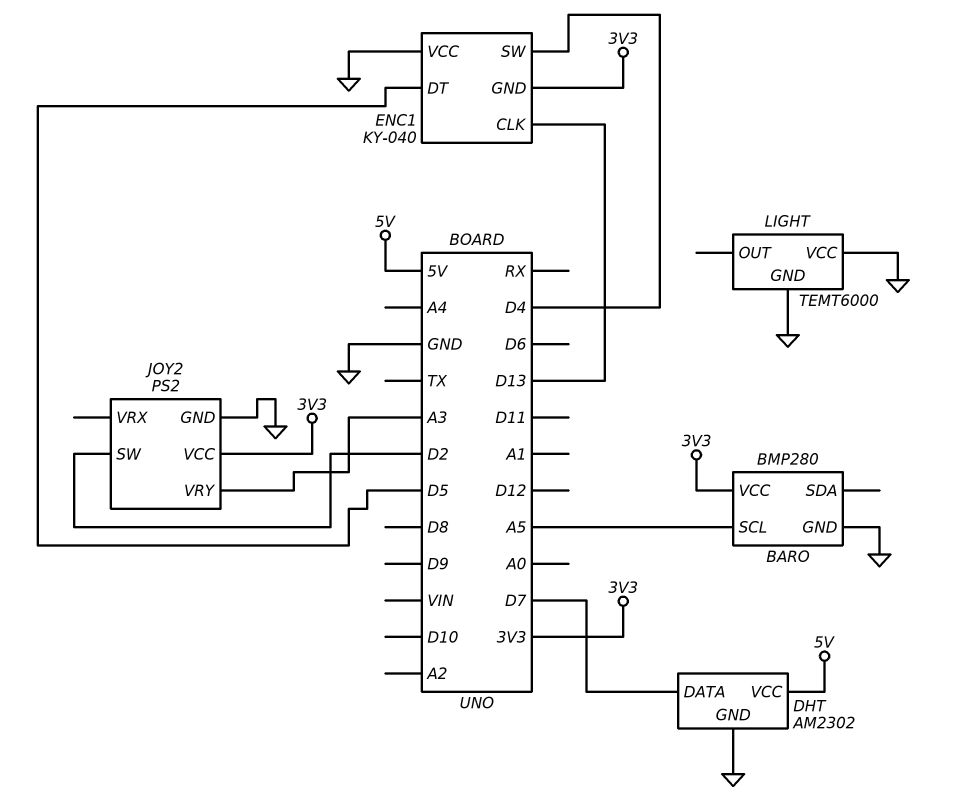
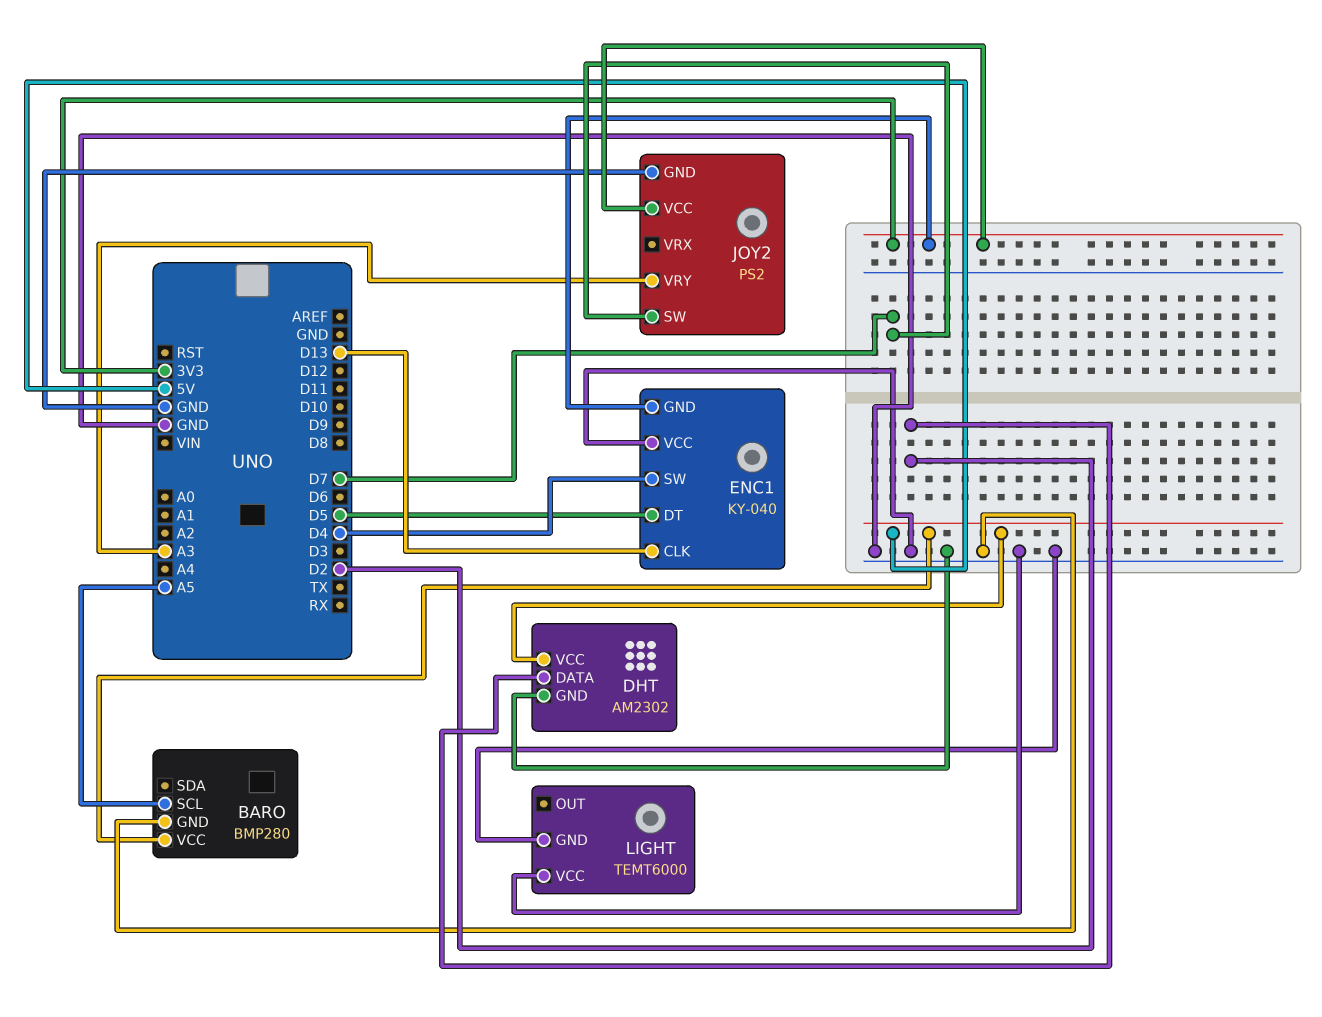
BARO pin VCC: 3V3 -> 5V
DHT pin DATA: D7 -> D2
JOY2 pin SW: D2 -> D7

